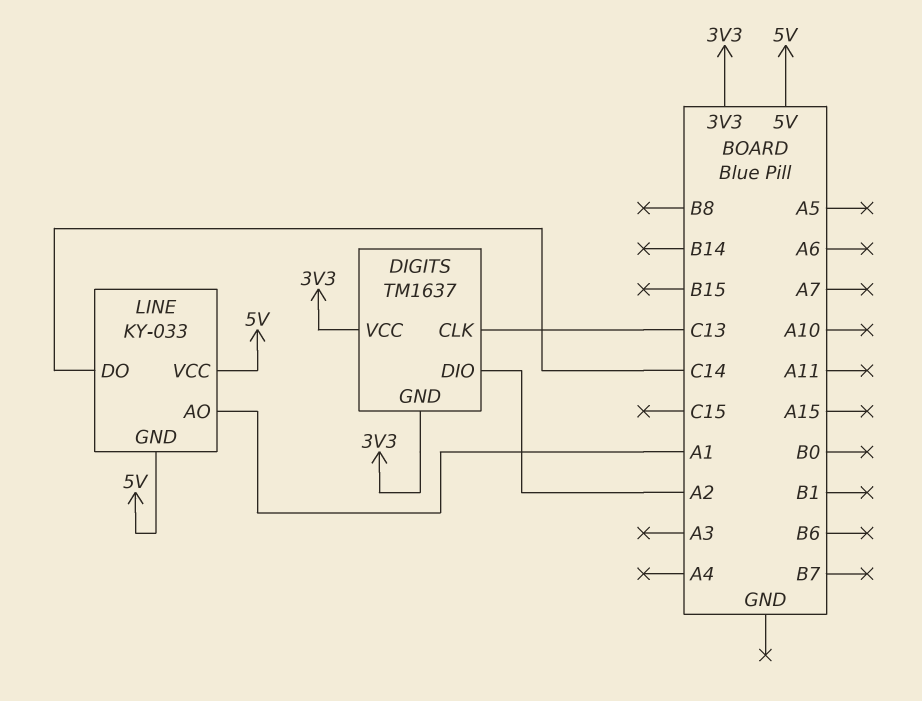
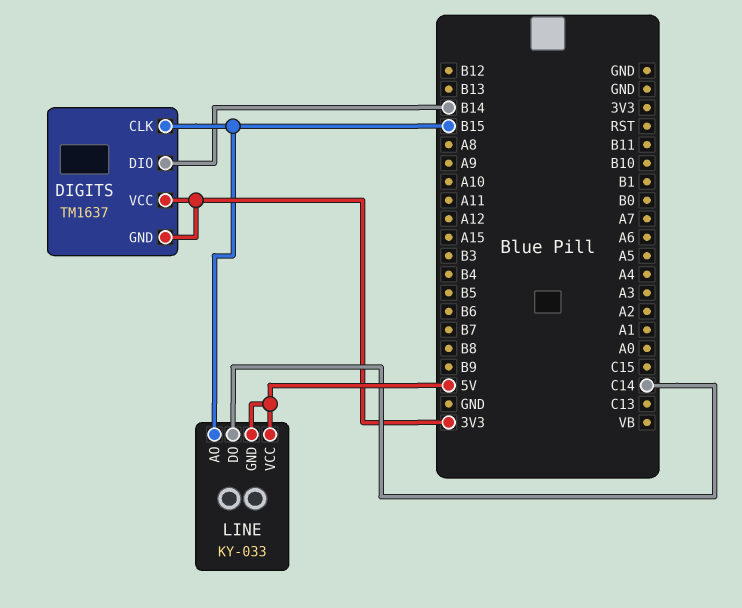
DIGITS pin CLK: C13 -> B15
DIGITS pin DIO: A2 -> B14
LINE pin AO: A1 -> B15

